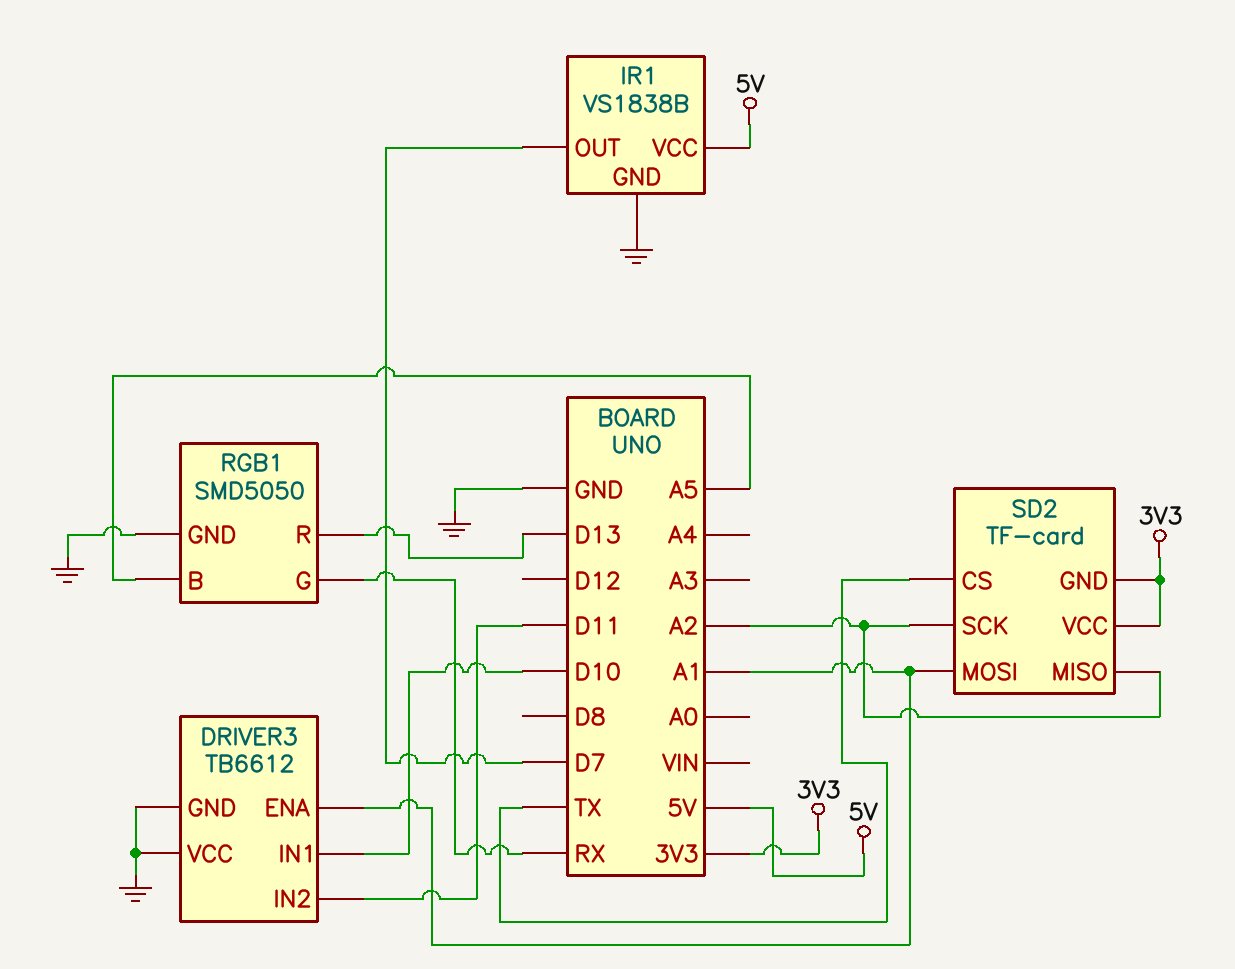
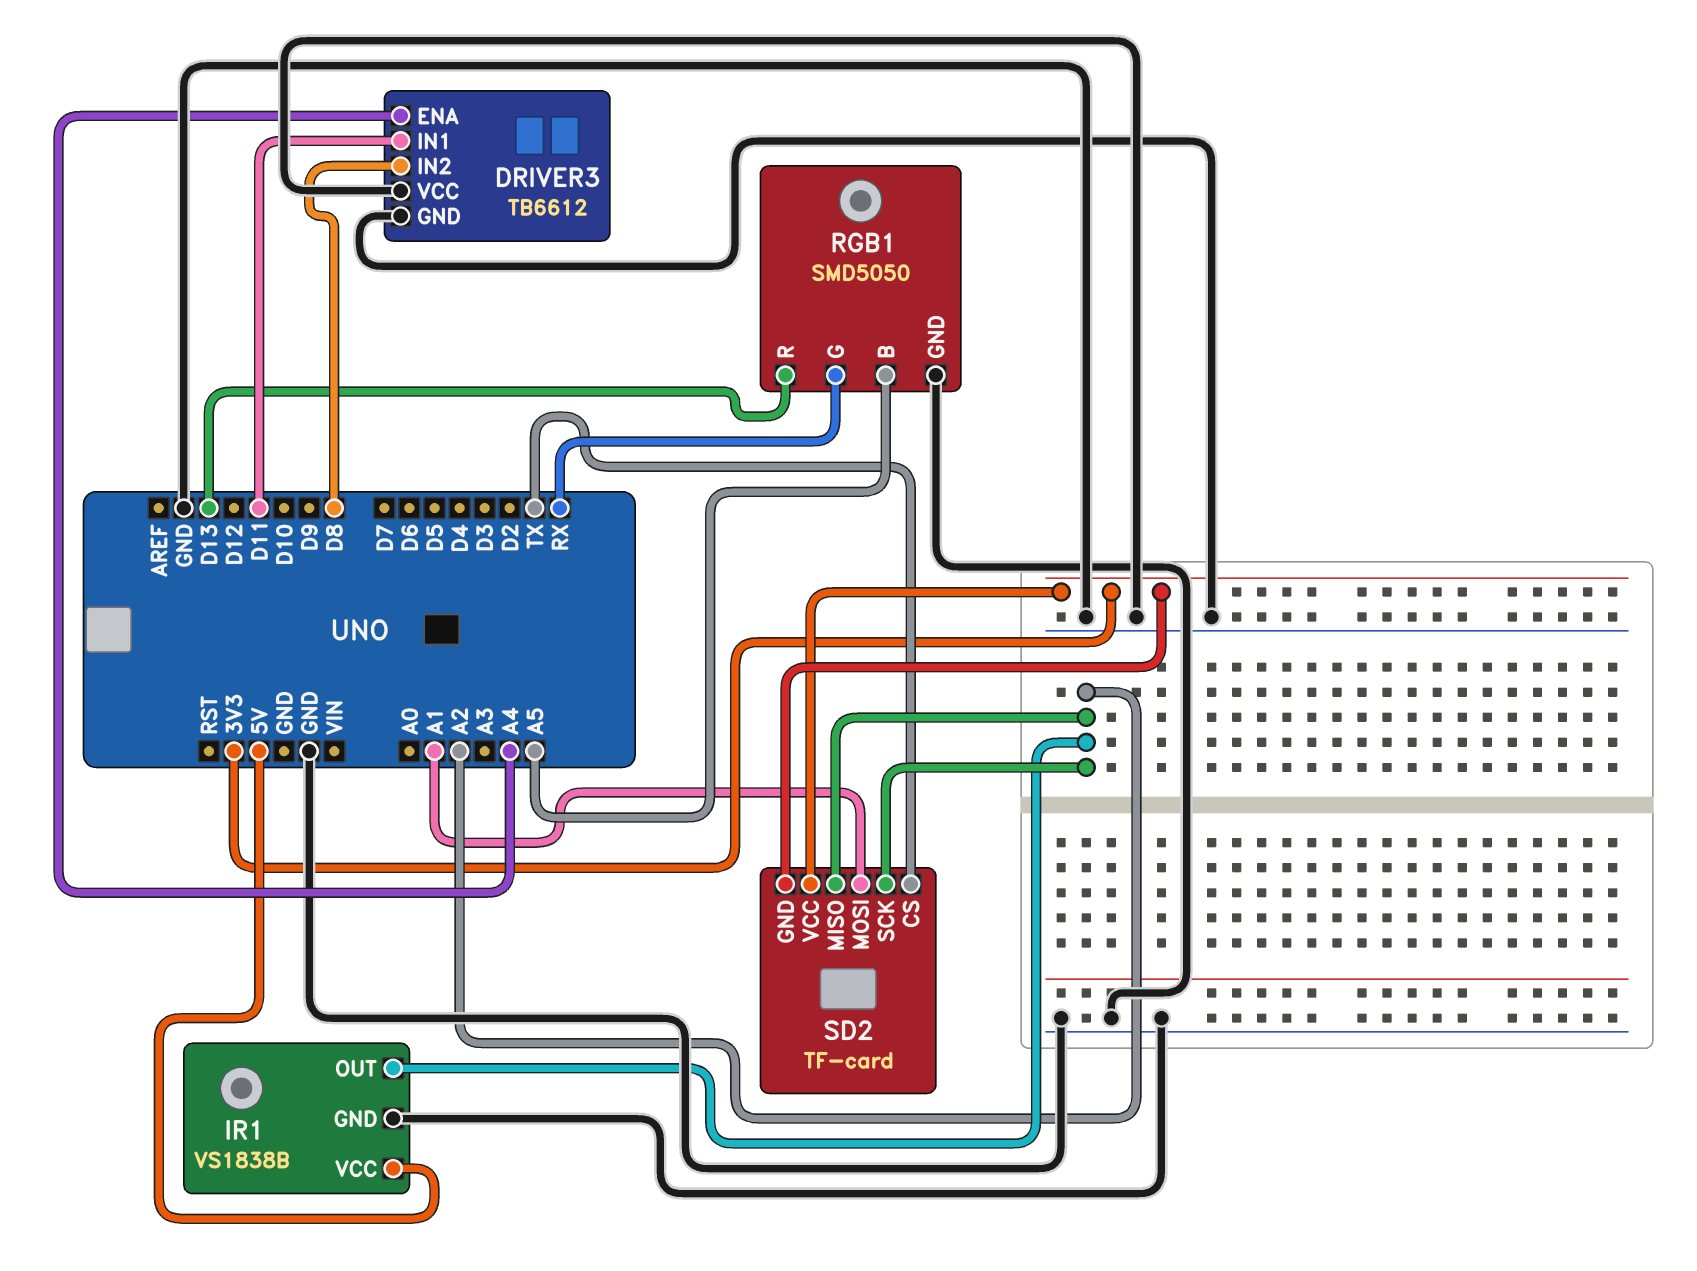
DRIVER3 pin ENA: A1 -> A4
DRIVER3 pin IN1: D10 -> D11
DRIVER3 pin IN2: D11 -> D8
IR1 pin OUT: D7 -> A2

